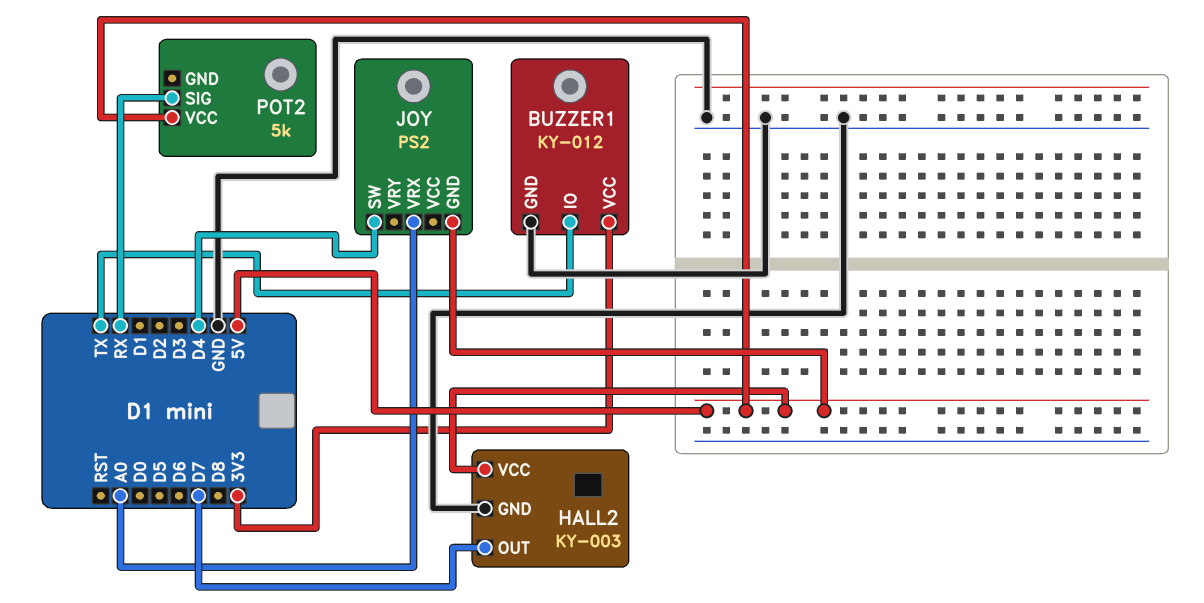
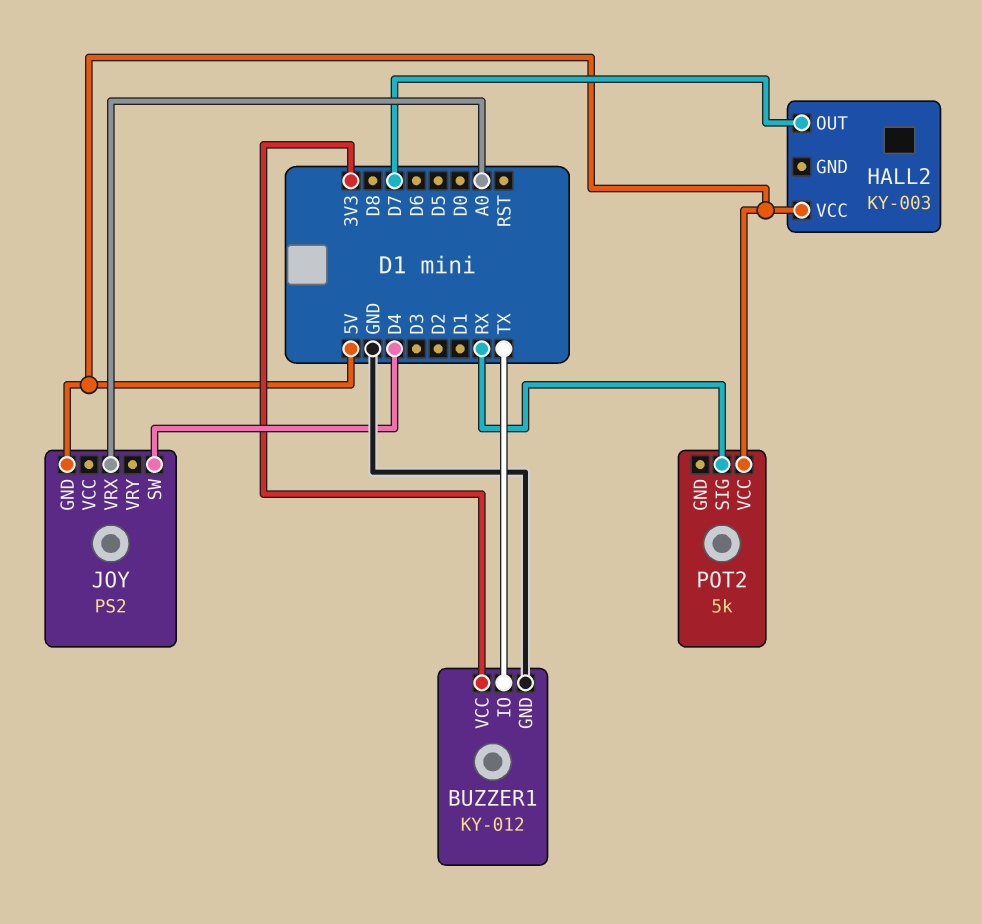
HALL2 pin GND: GND -> none

